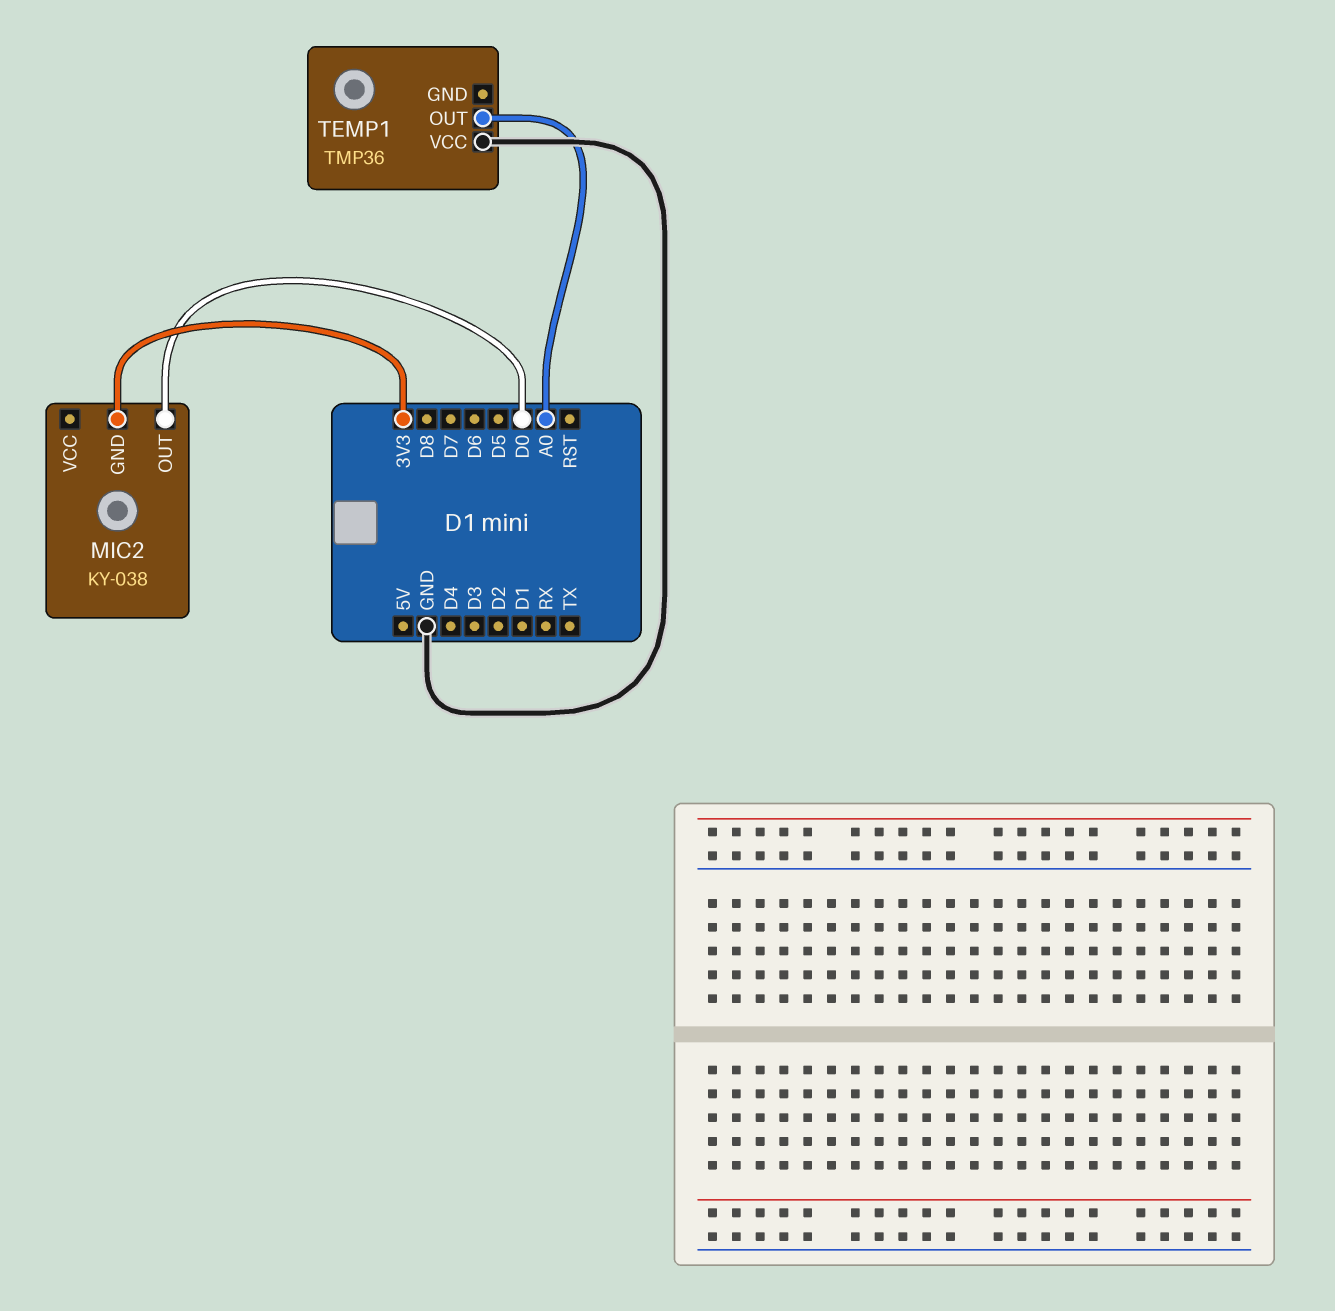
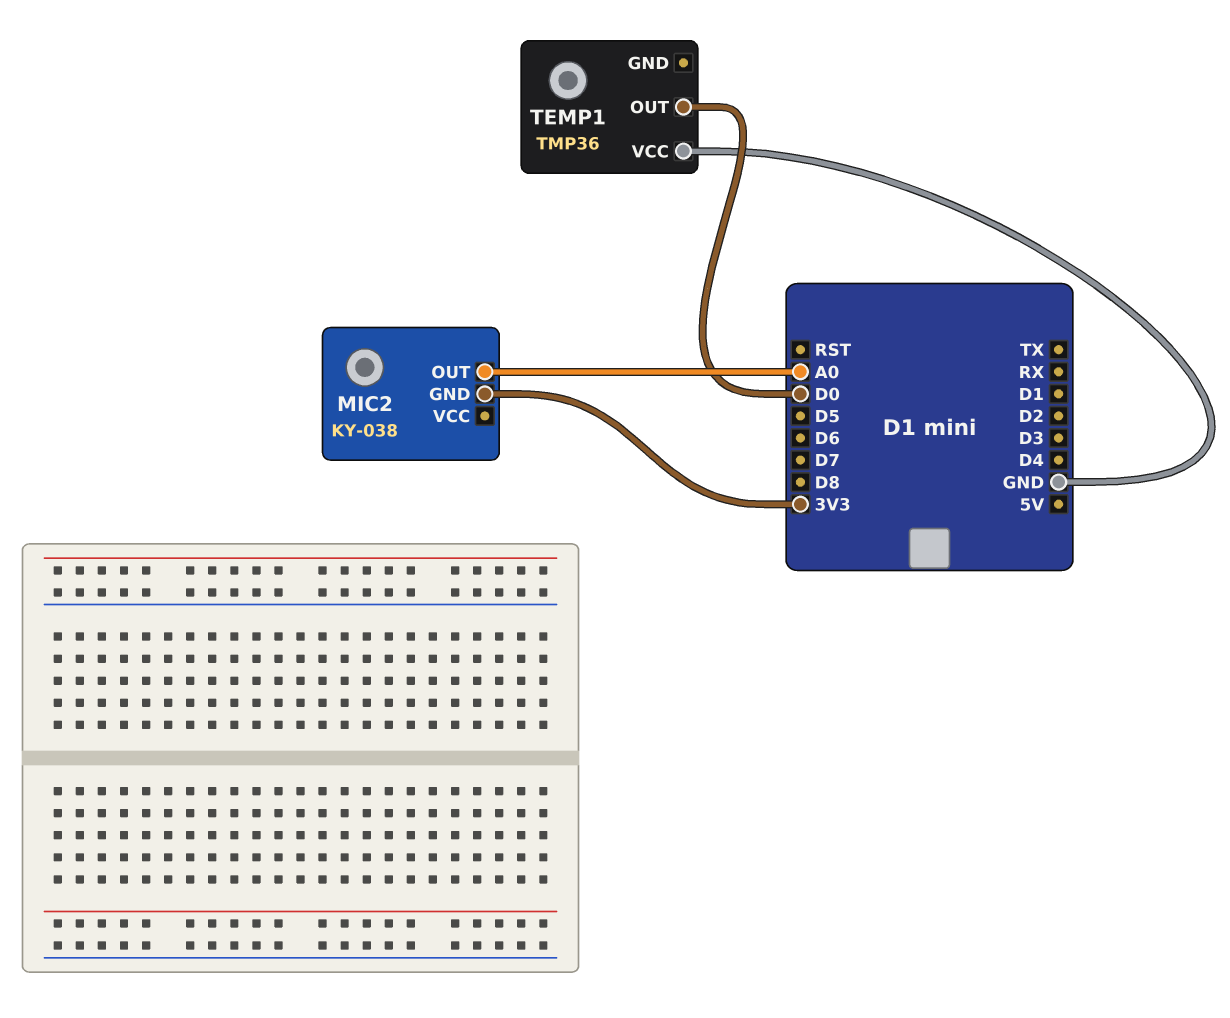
MIC2 pin OUT: D0 -> A0
TEMP1 pin OUT: A0 -> D0

